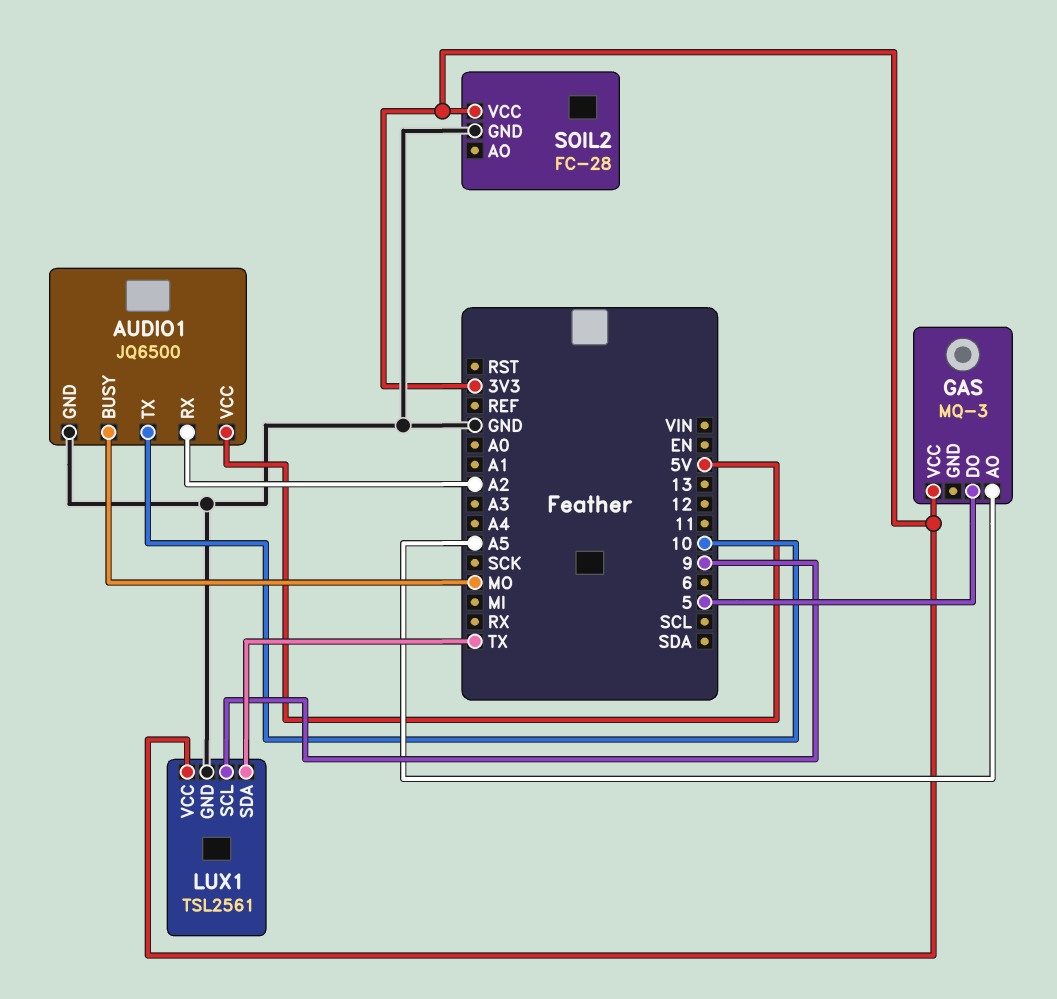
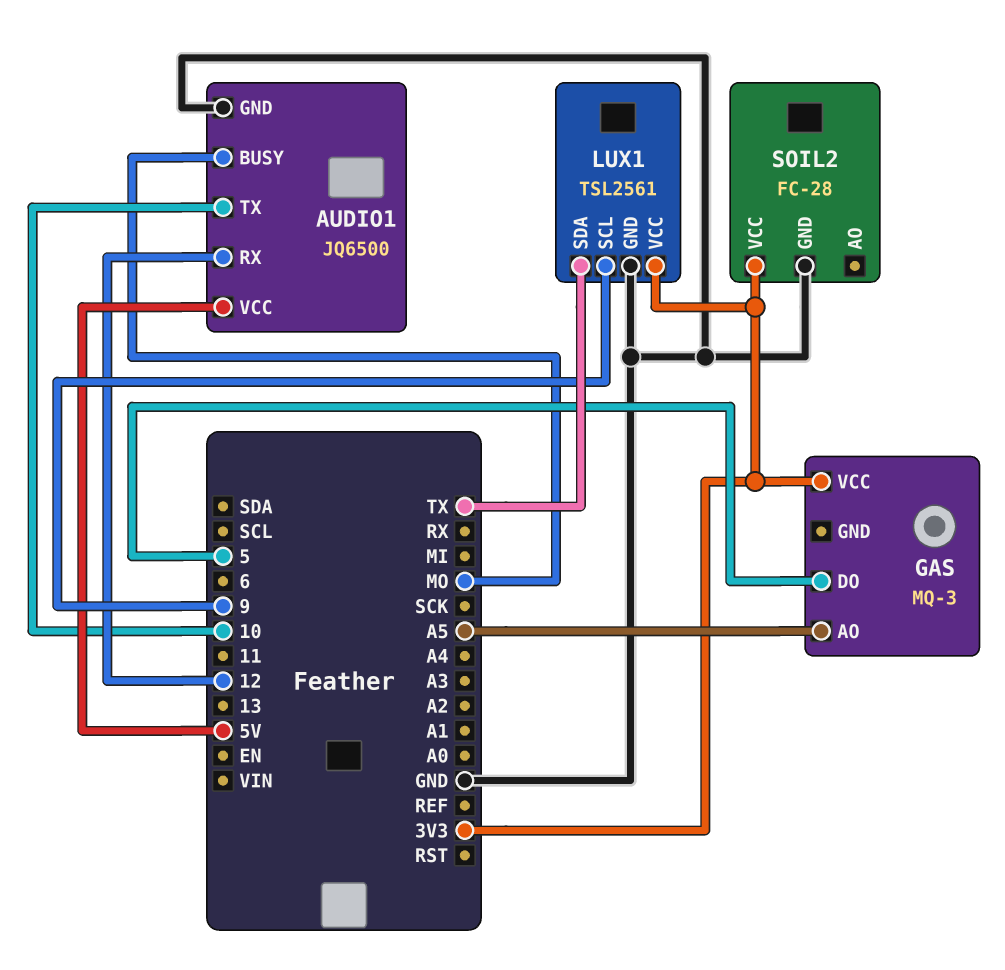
AUDIO1 pin RX: A2 -> 12

